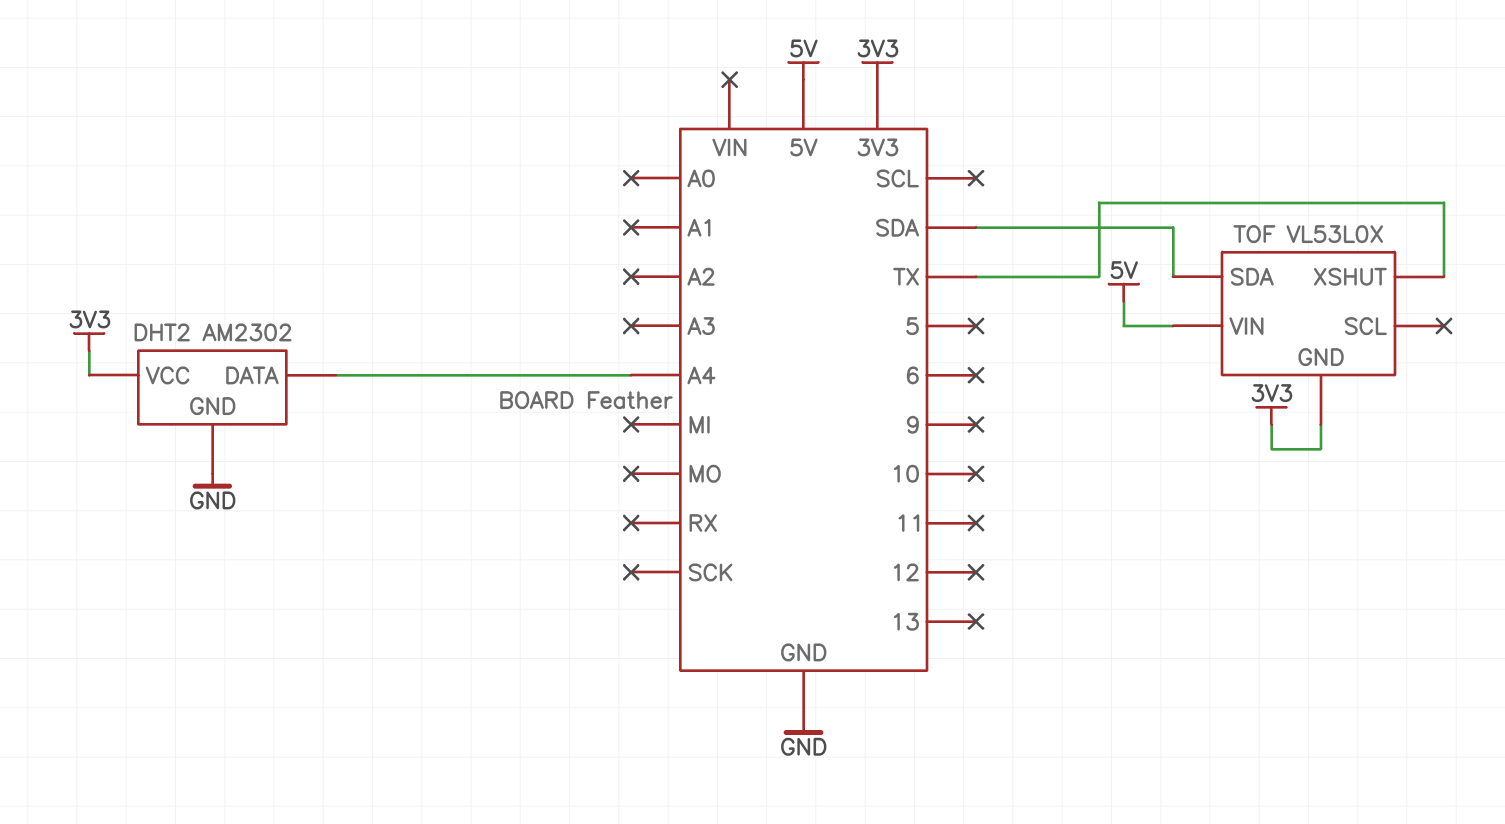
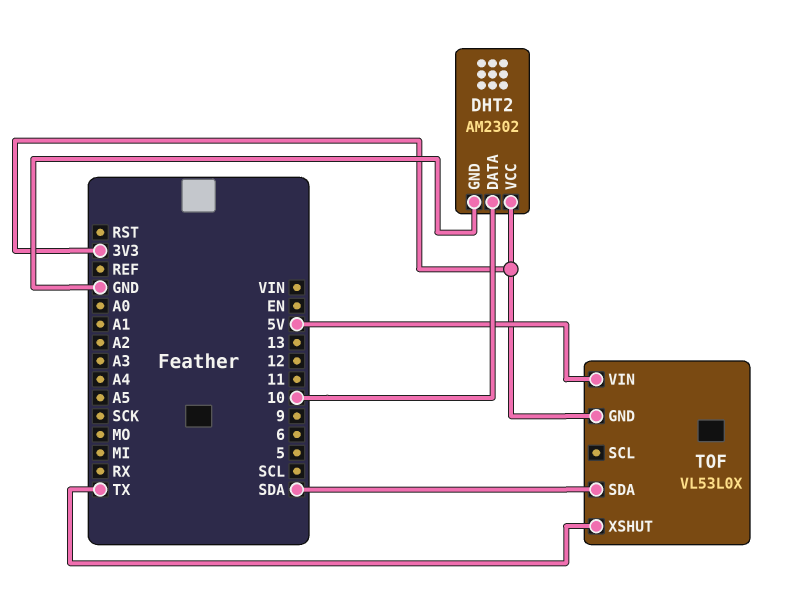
DHT2 pin DATA: A4 -> 10

